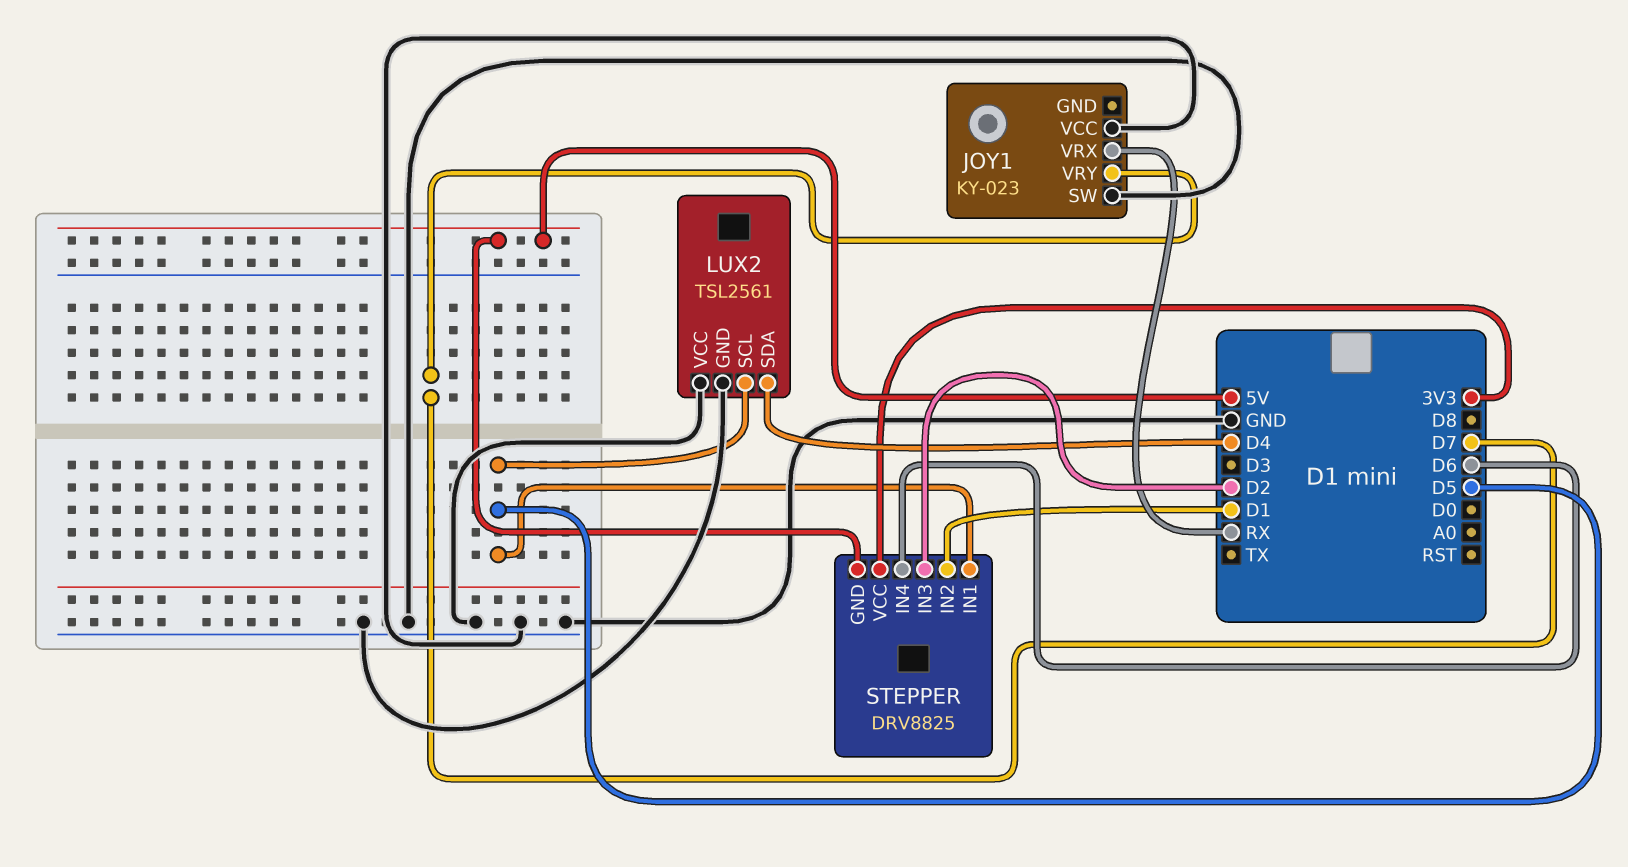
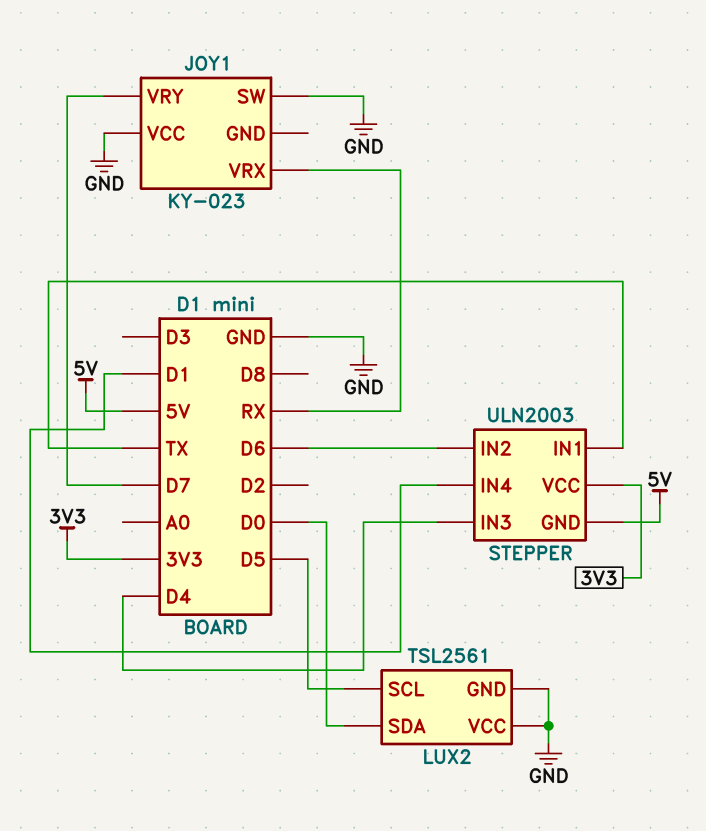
LUX2 pin SDA: D4 -> D0
STEPPER: DRV8825 -> ULN2003
STEPPER pin IN1: D5 -> TX
STEPPER pin IN2: D1 -> D6
STEPPER pin IN3: D2 -> D4
STEPPER pin IN4: D6 -> D1

